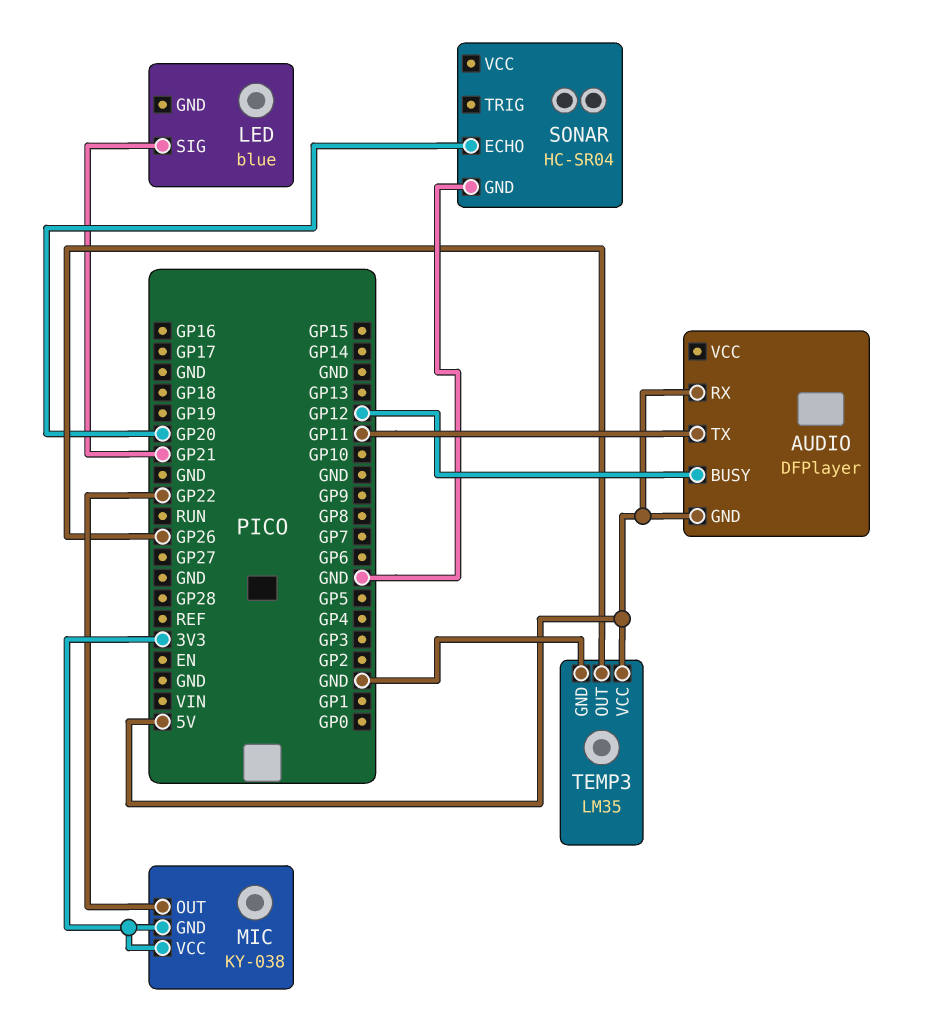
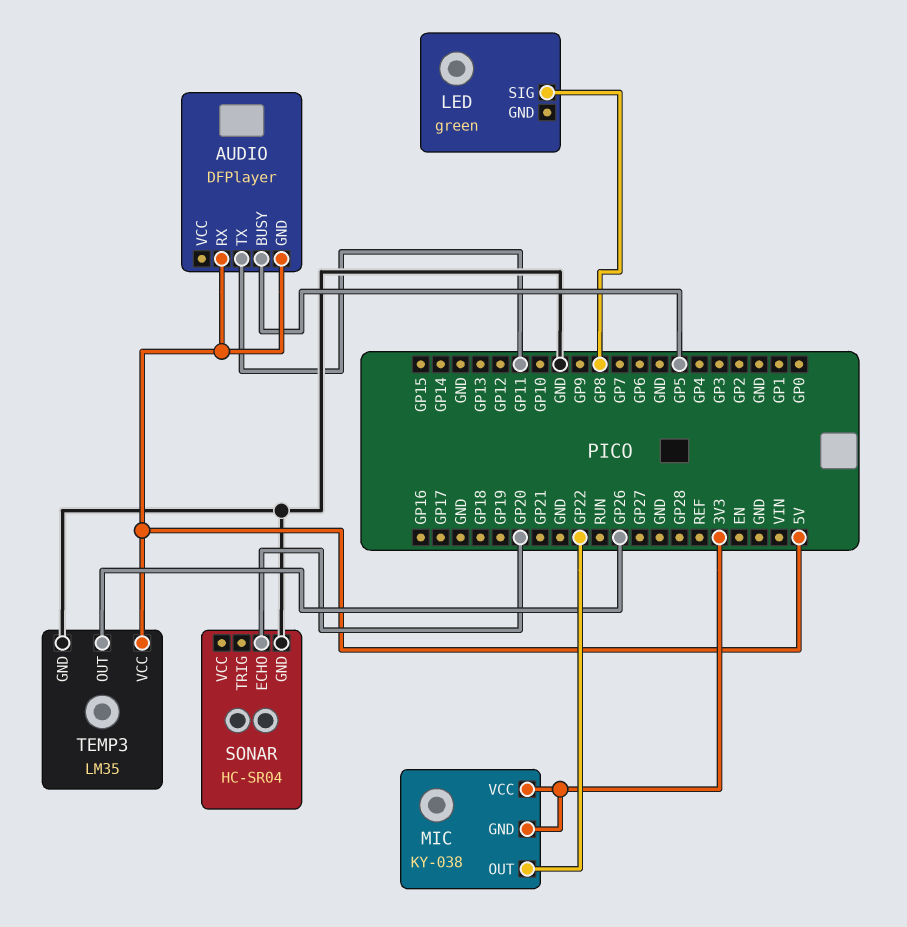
AUDIO pin BUSY: GP12 -> GP5
LED: blue -> green
LED pin SIG: GP21 -> GP8

